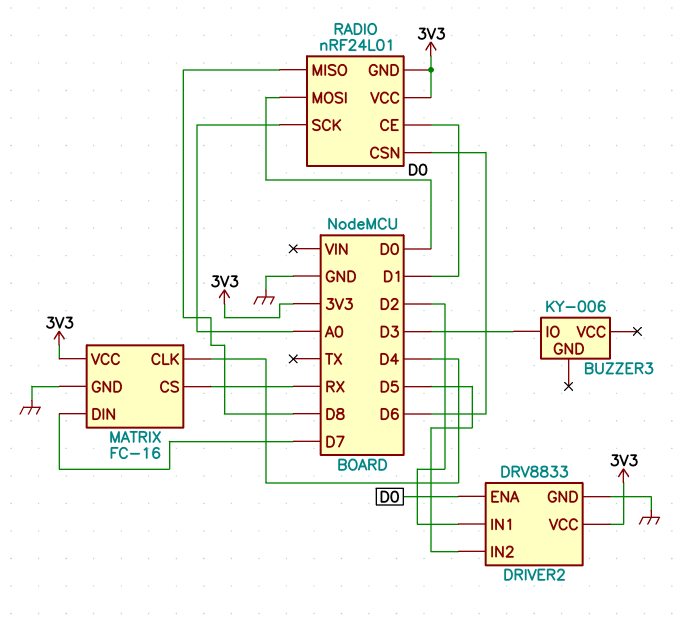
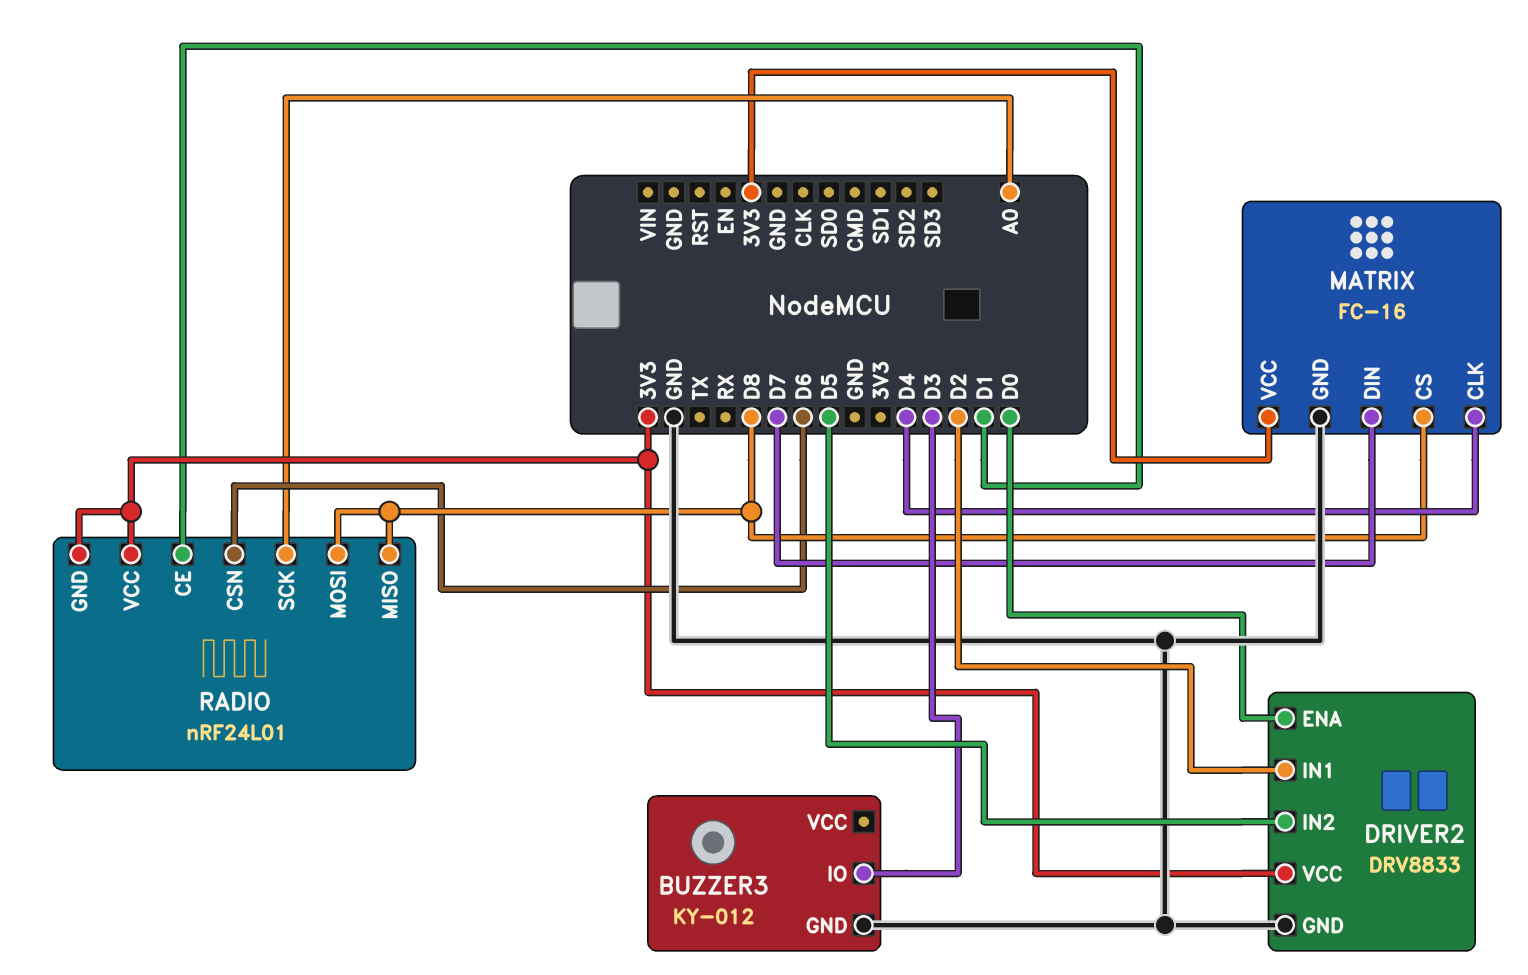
BUZZER3: KY-006 -> KY-012
BUZZER3 pin GND: none -> GND
MATRIX pin CS: RX -> D8
RADIO pin MOSI: D0 -> D8

